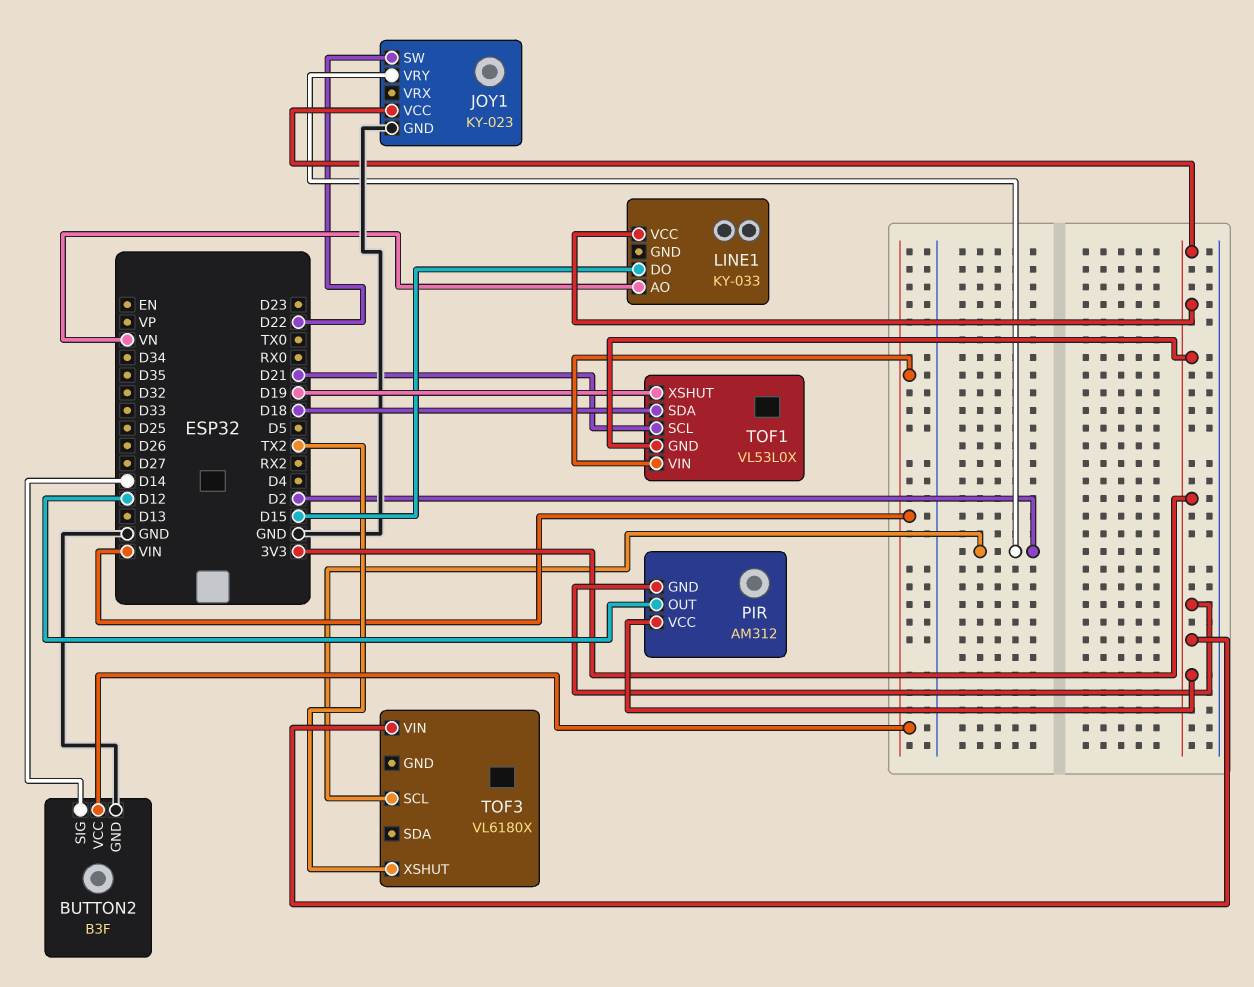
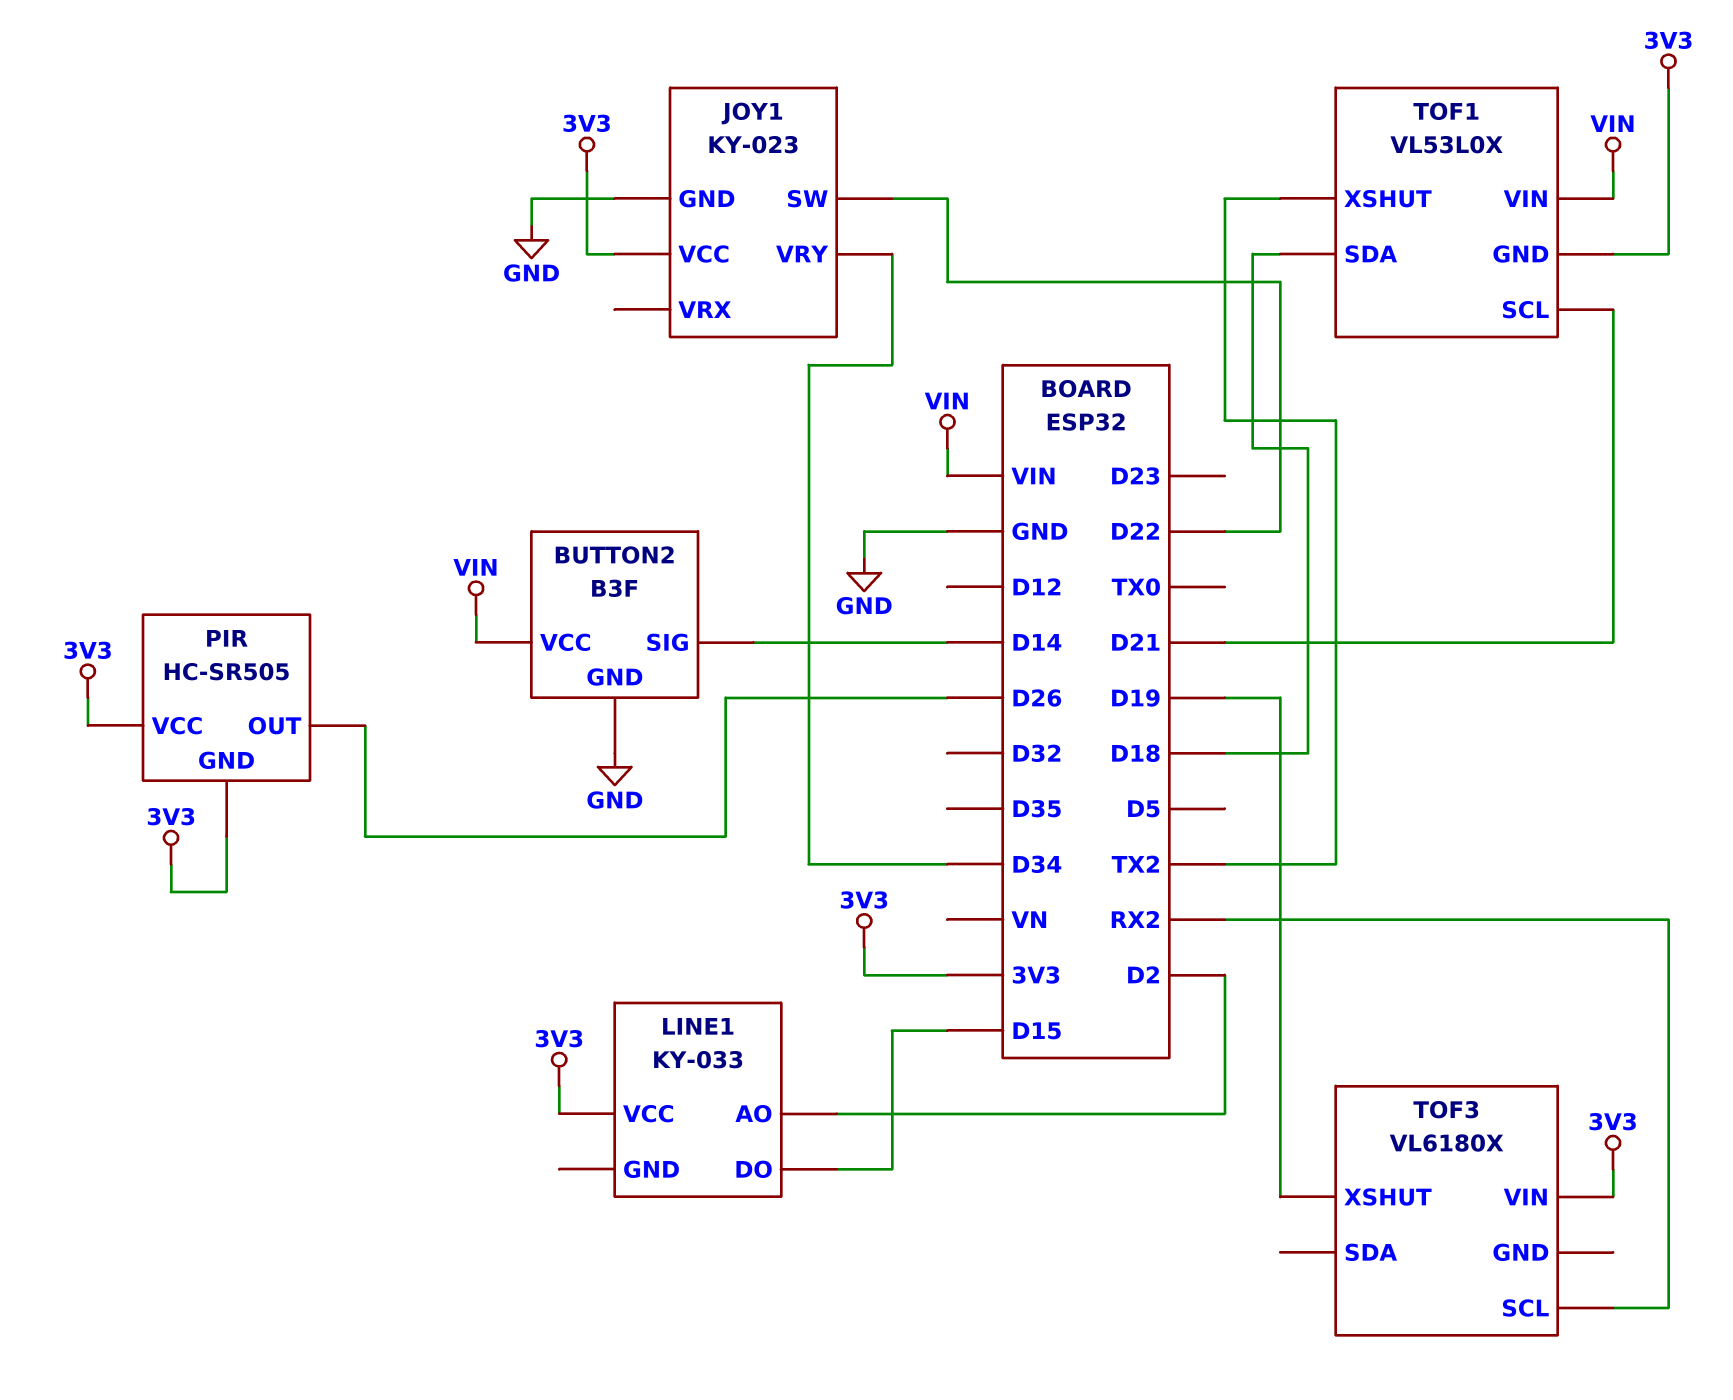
JOY1 pin VRY: D2 -> D34
LINE1 pin AO: VN -> D2
PIR: AM312 -> HC-SR505
PIR pin OUT: D12 -> D26
TOF1 pin XSHUT: D19 -> TX2
TOF3 pin SCL: D2 -> RX2
TOF3 pin XSHUT: TX2 -> D19

